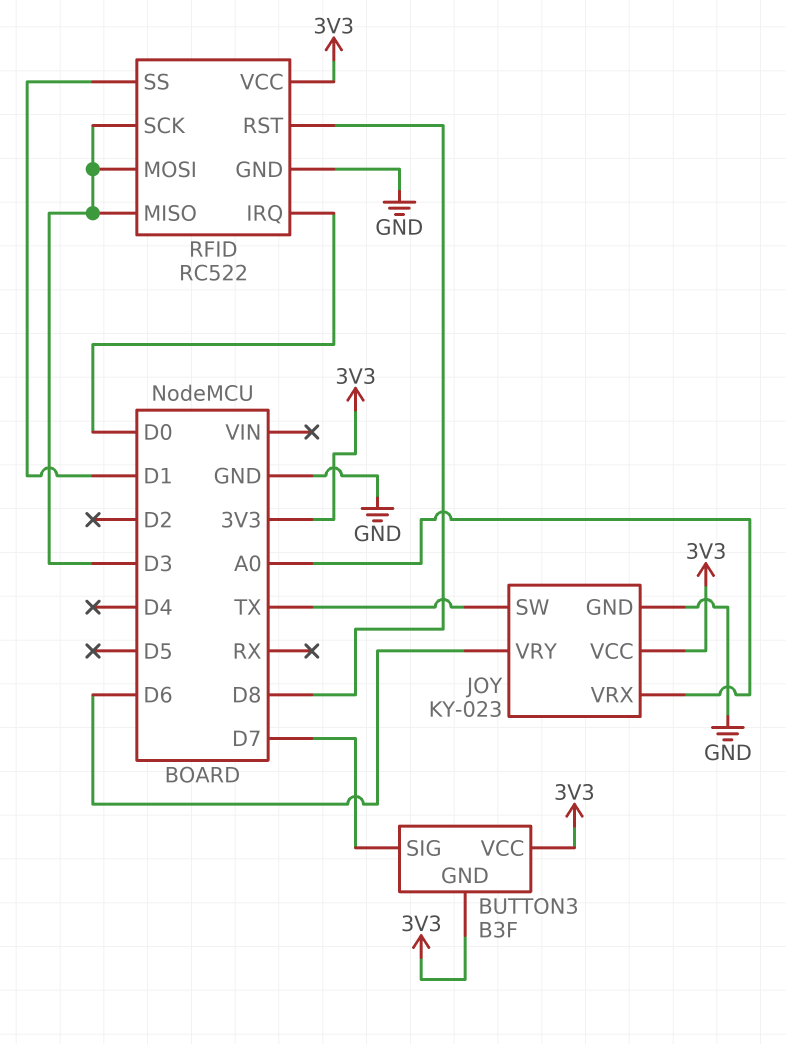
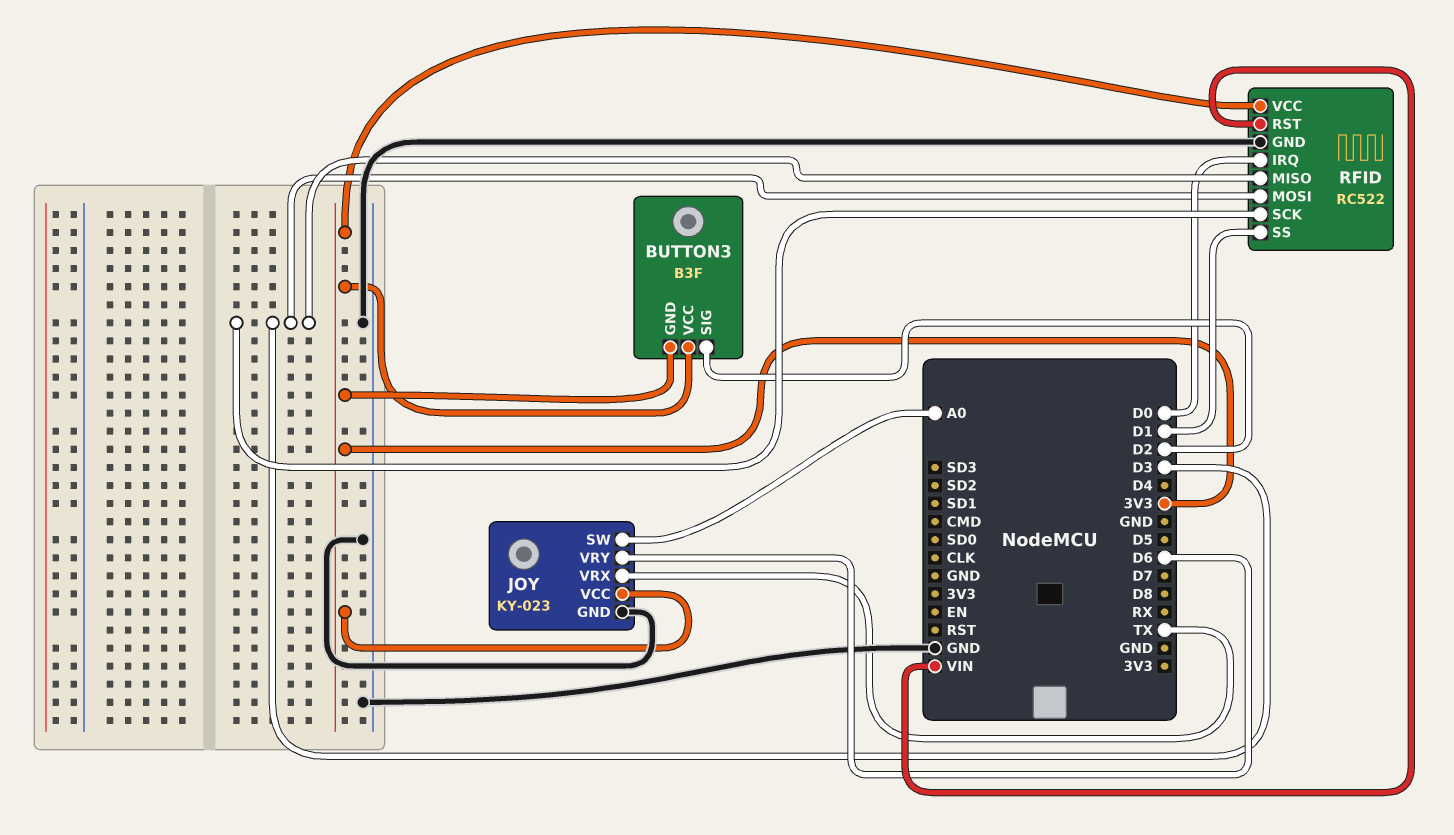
BUTTON3 pin SIG: D7 -> D2
JOY pin SW: TX -> A0
JOY pin VRX: A0 -> TX
RFID pin RST: D8 -> VIN

